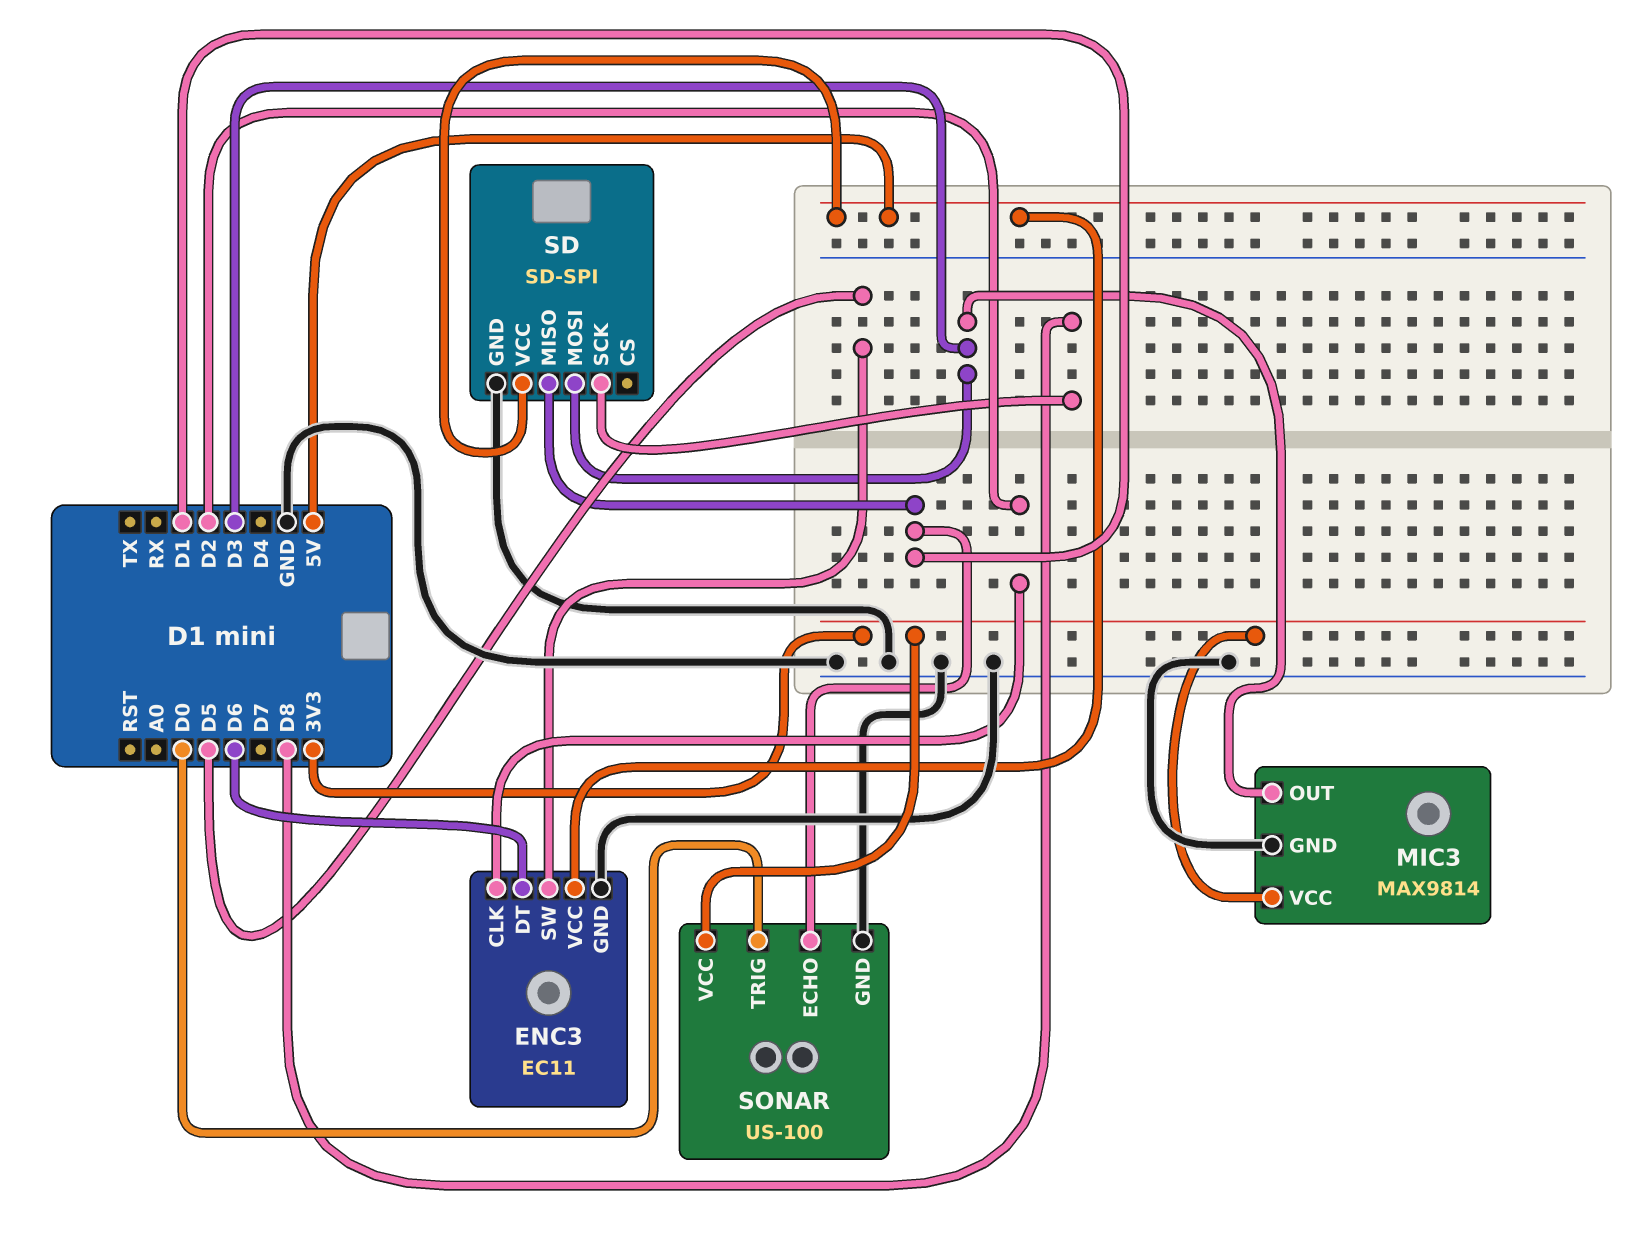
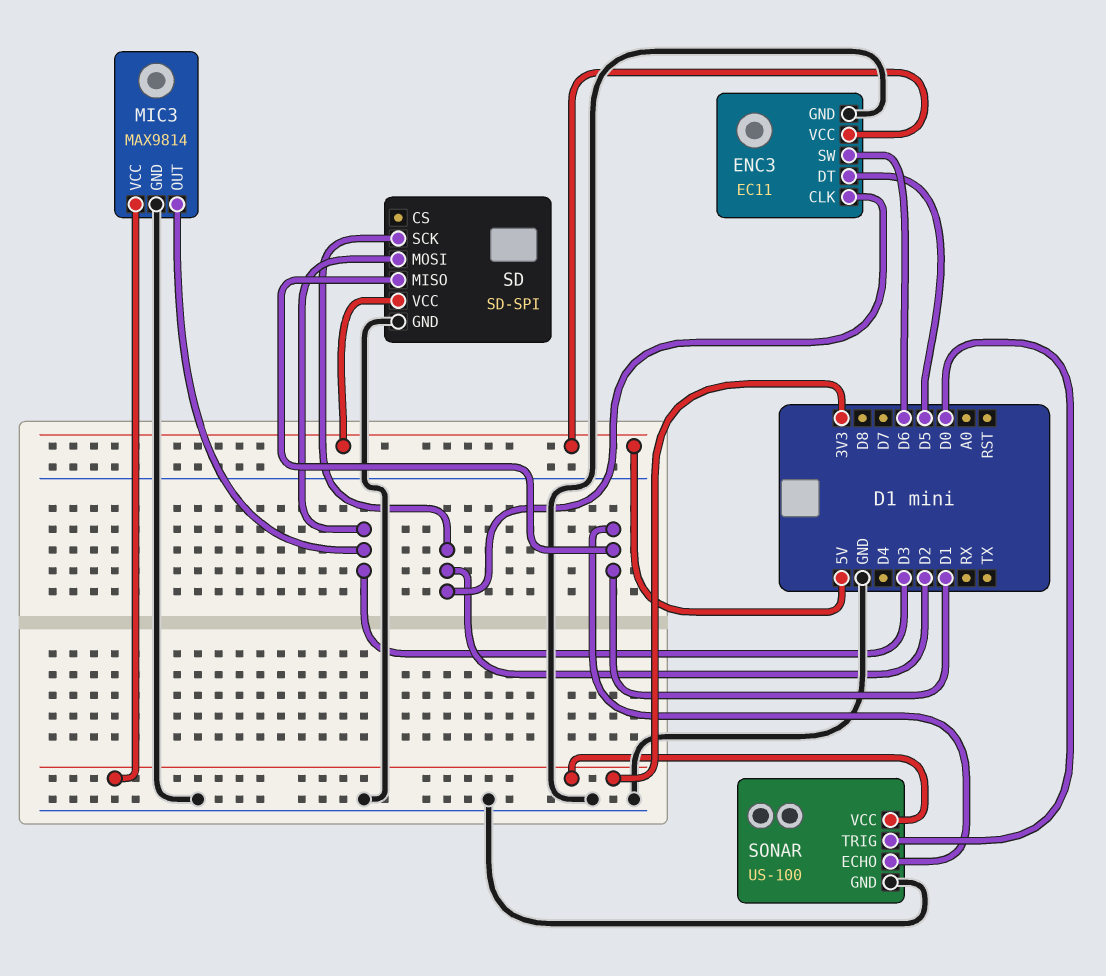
ENC3 pin DT: D6 -> D5
ENC3 pin SW: D5 -> D6
SD pin SCK: D8 -> D2

